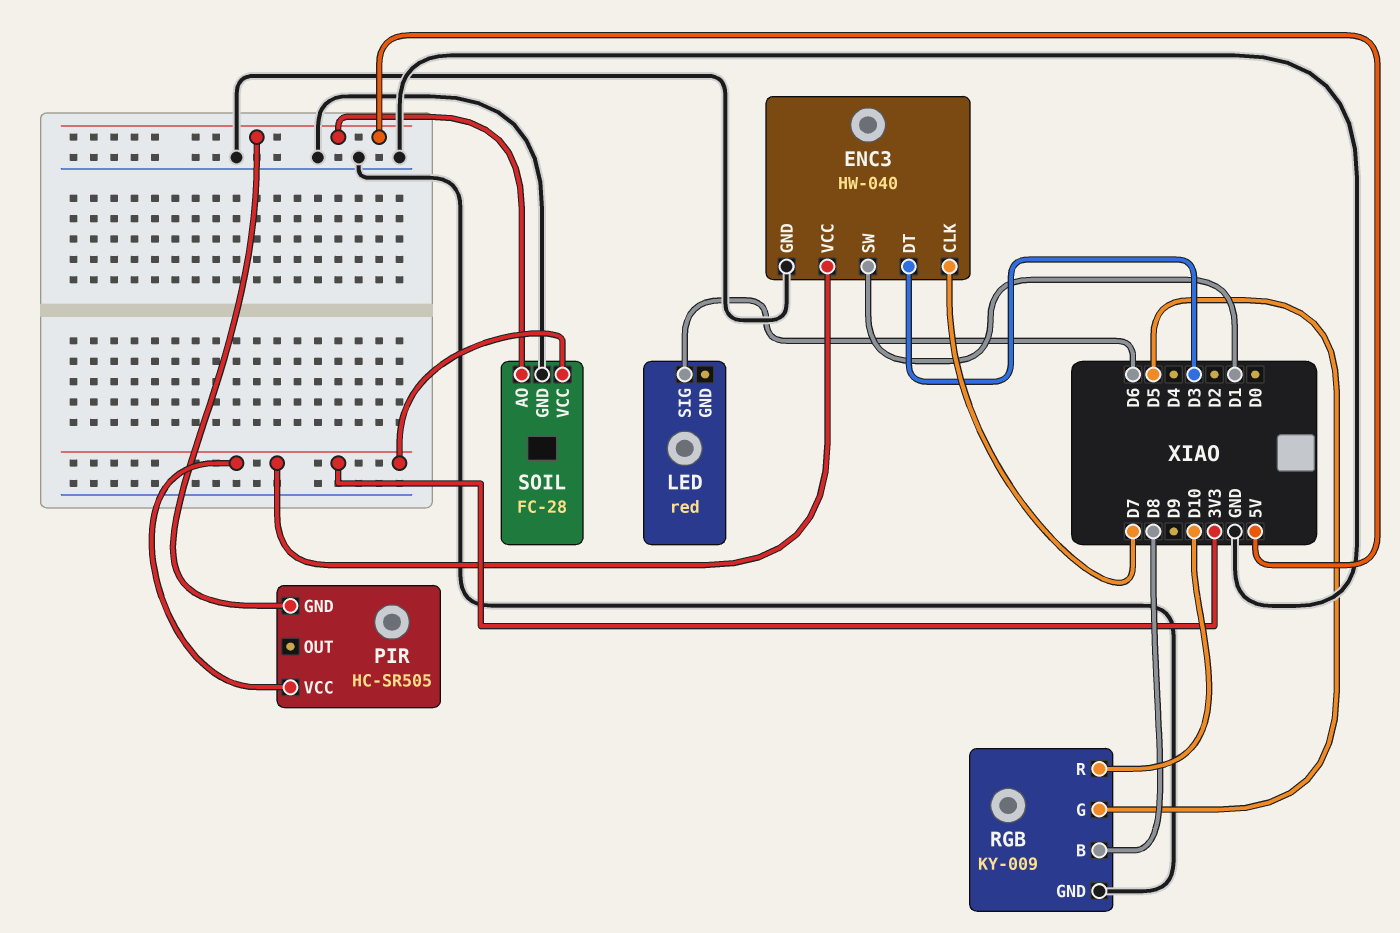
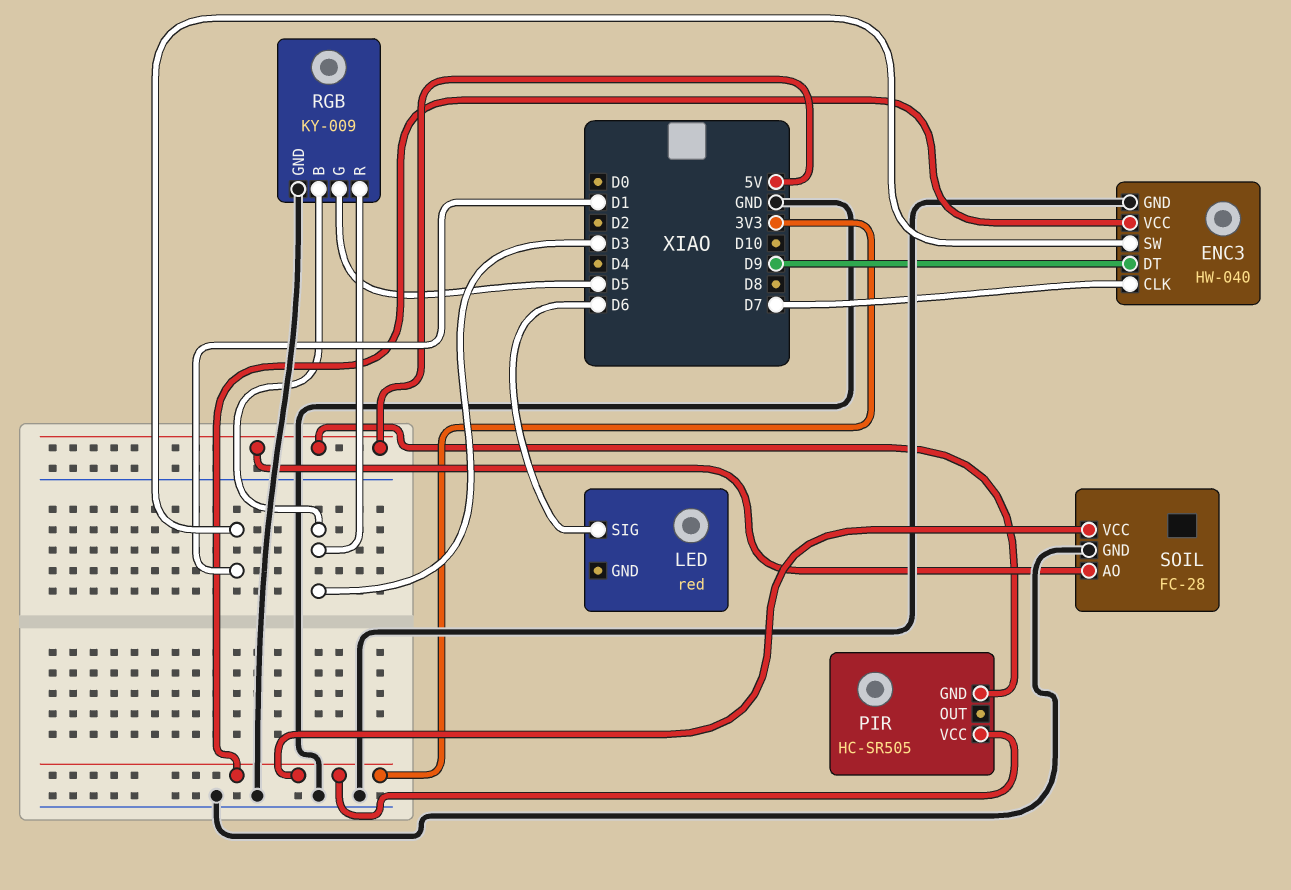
ENC3 pin DT: D3 -> D9
RGB pin B: D8 -> D3
RGB pin R: D10 -> D3

